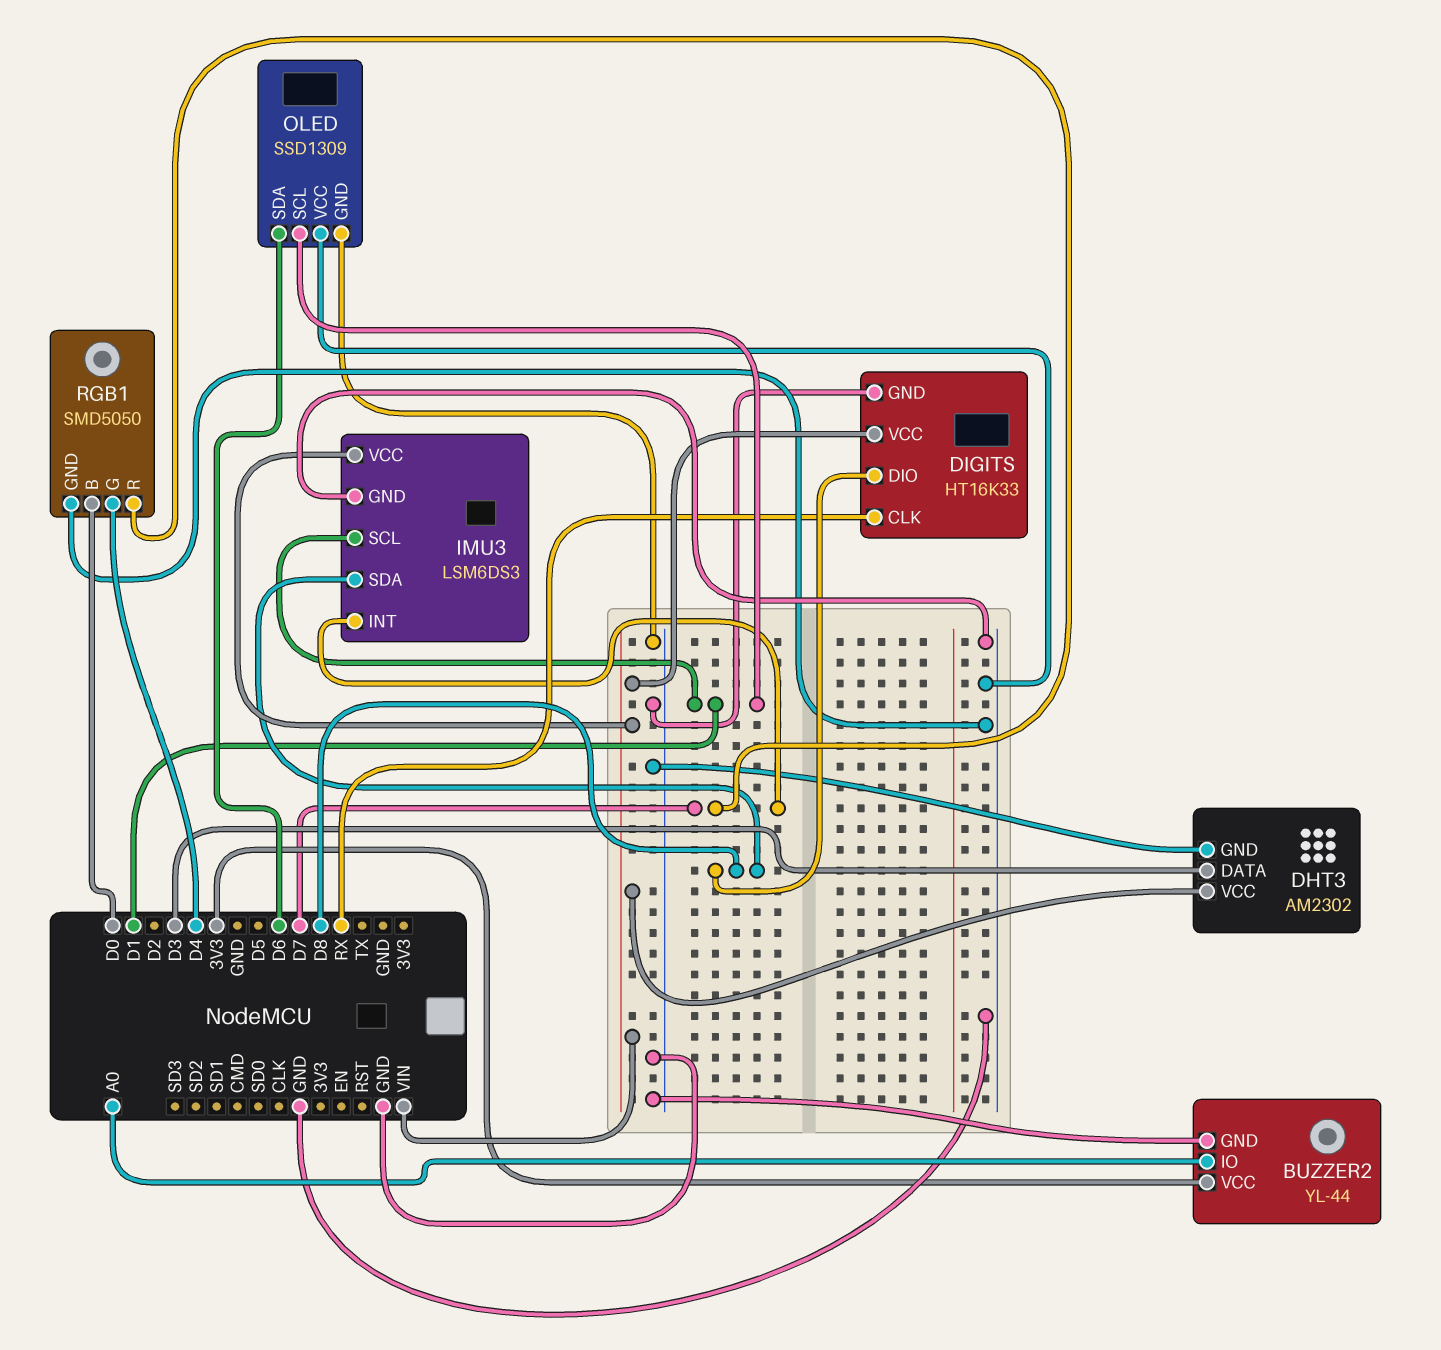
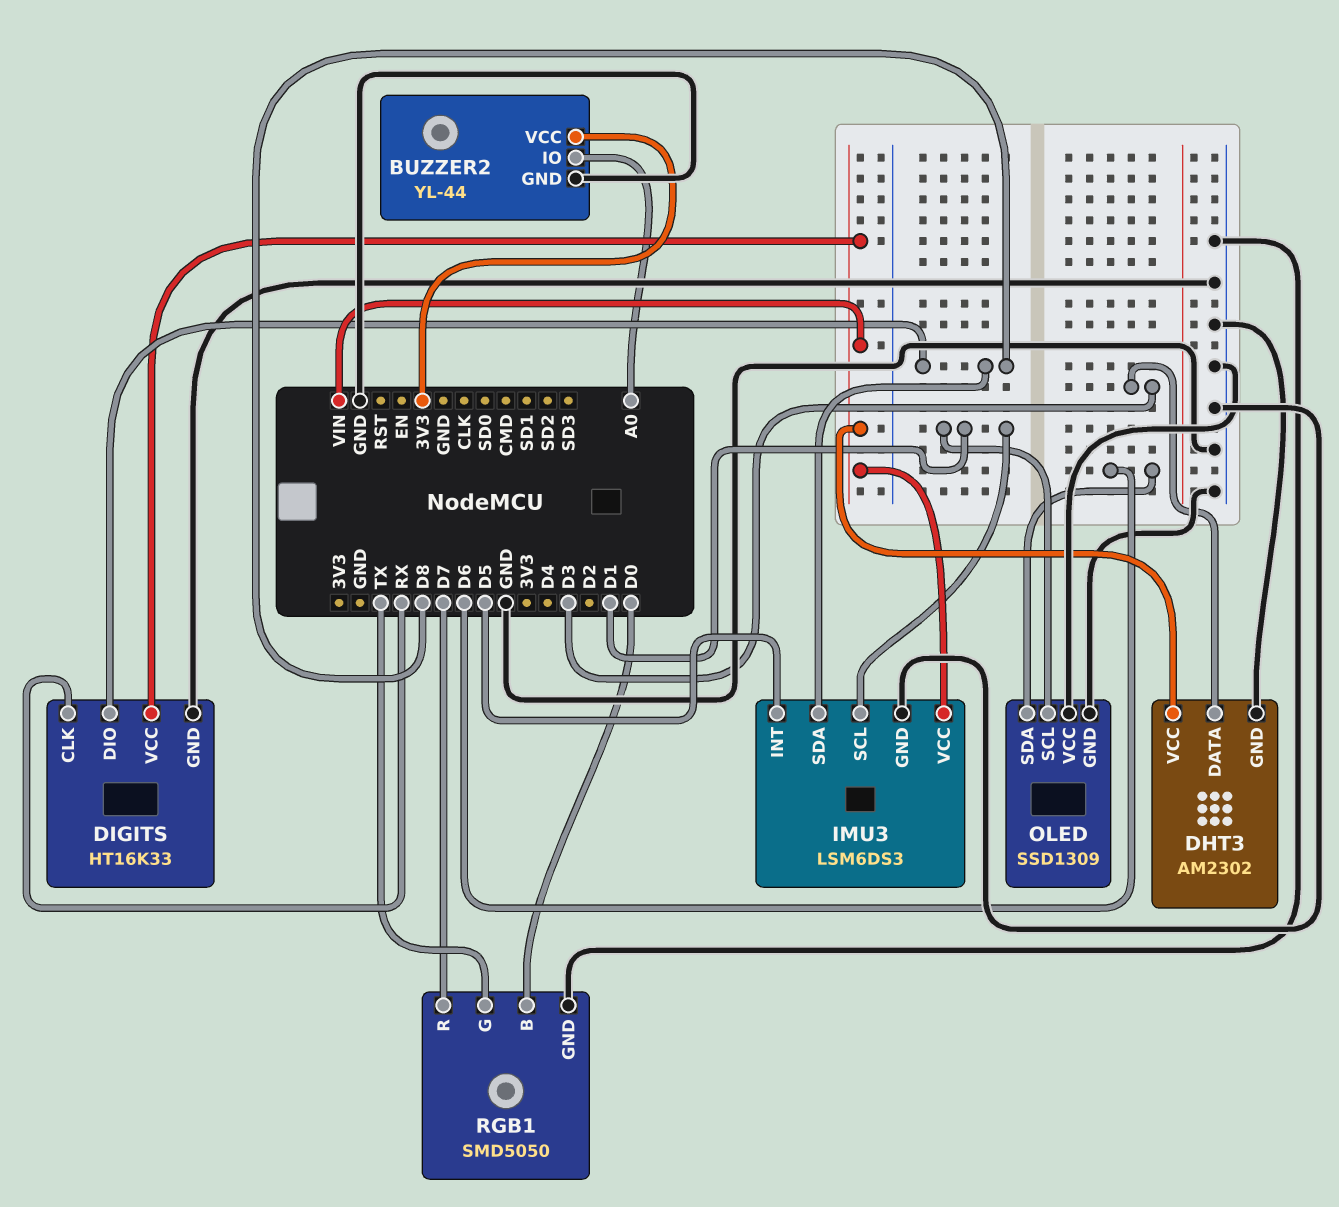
IMU3 pin INT: D7 -> D5
RGB1 pin G: D4 -> TX

